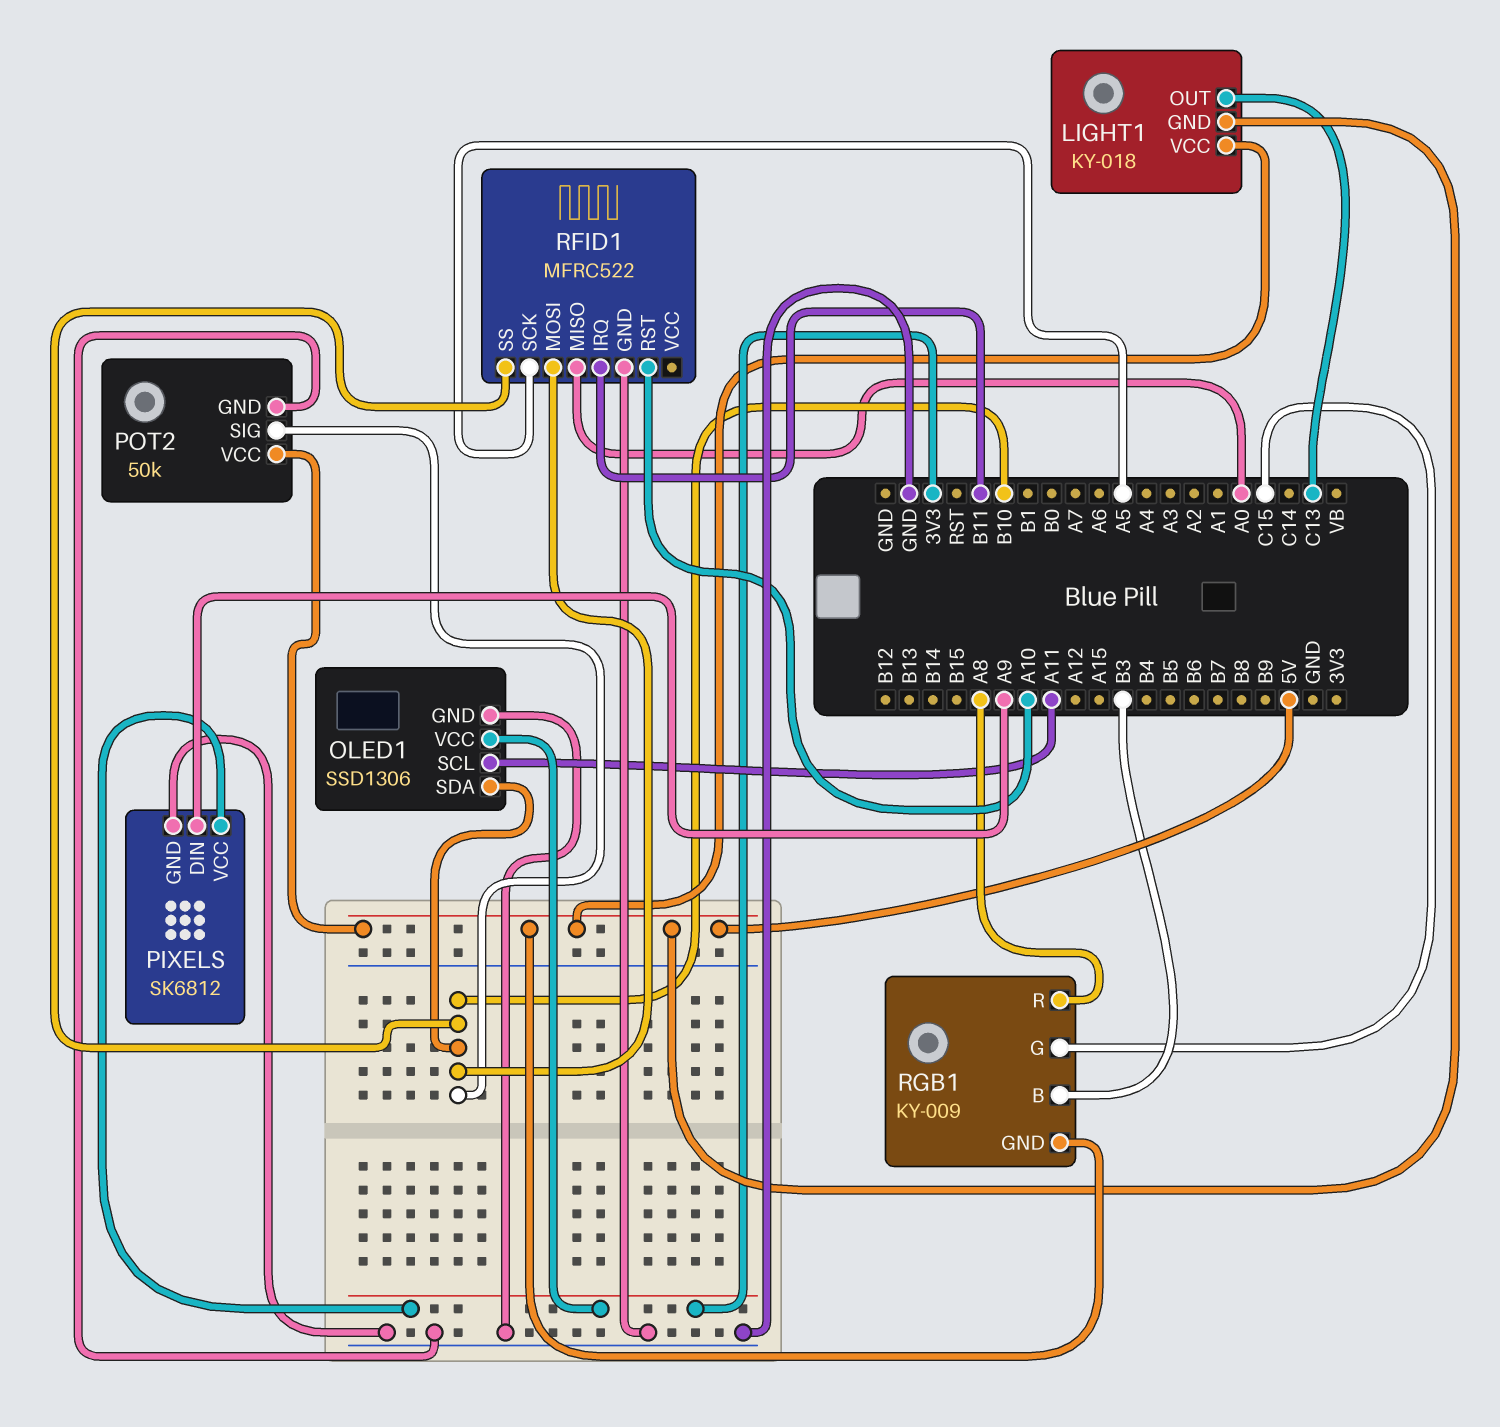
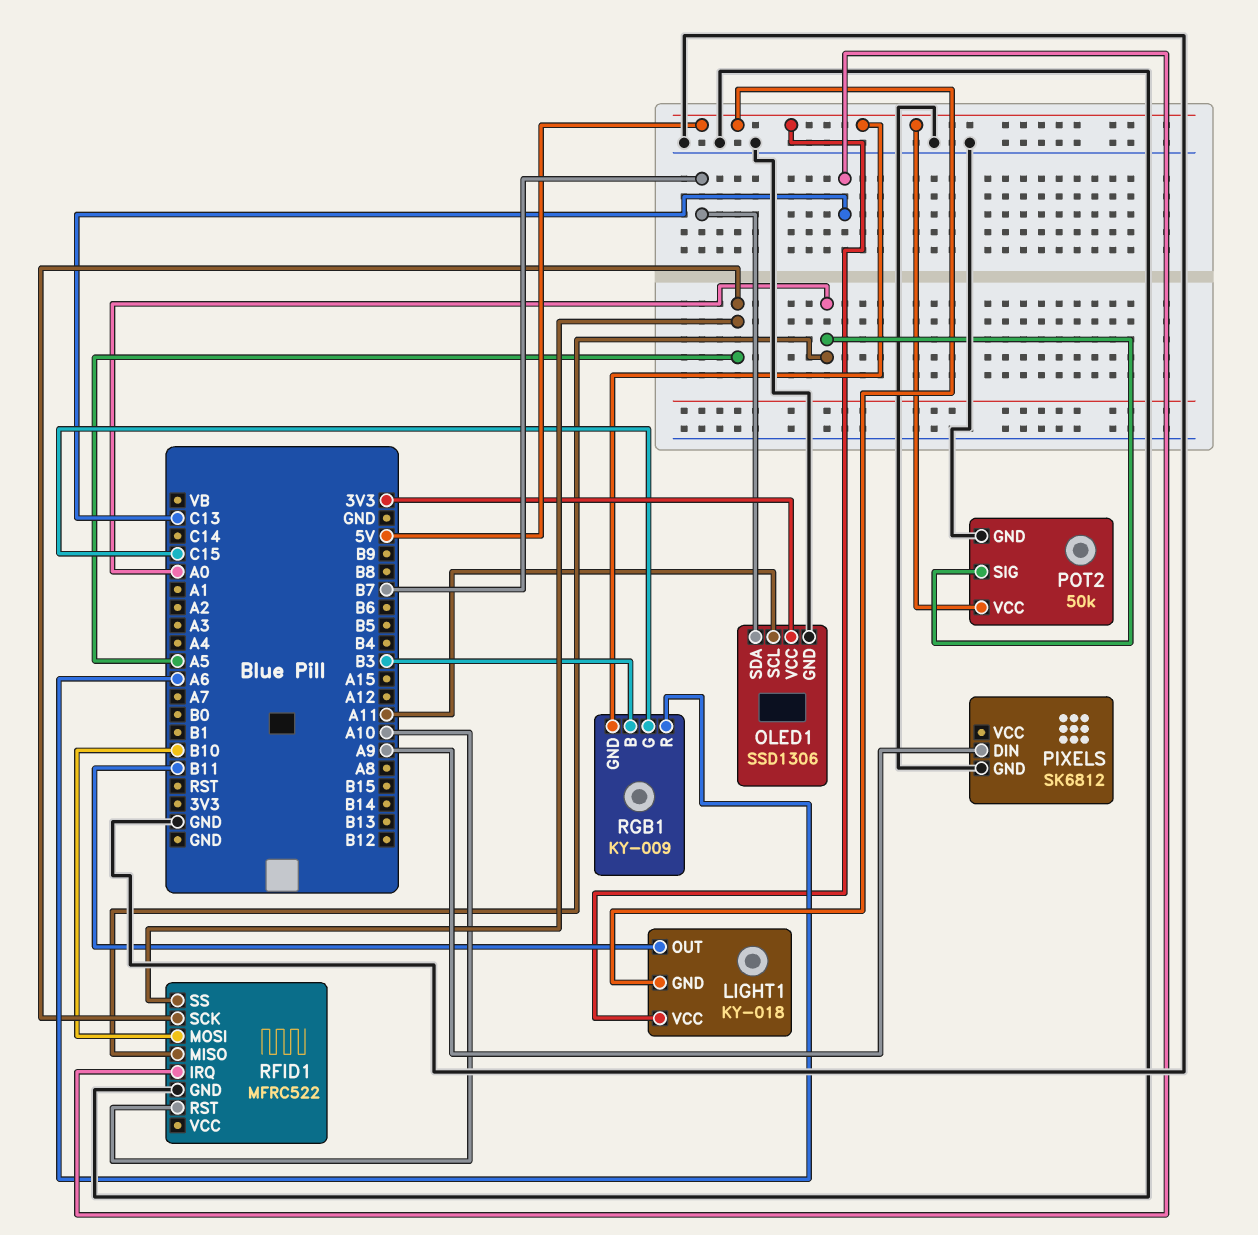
LIGHT1 pin OUT: C13 -> B11
OLED1 pin SDA: B10 -> B7
PIXELS pin VCC: 3V3 -> none
POT2 pin SIG: B10 -> A0
RFID1 pin IRQ: B11 -> C13
RFID1 pin SS: B10 -> A5
RGB1 pin R: A8 -> A6

